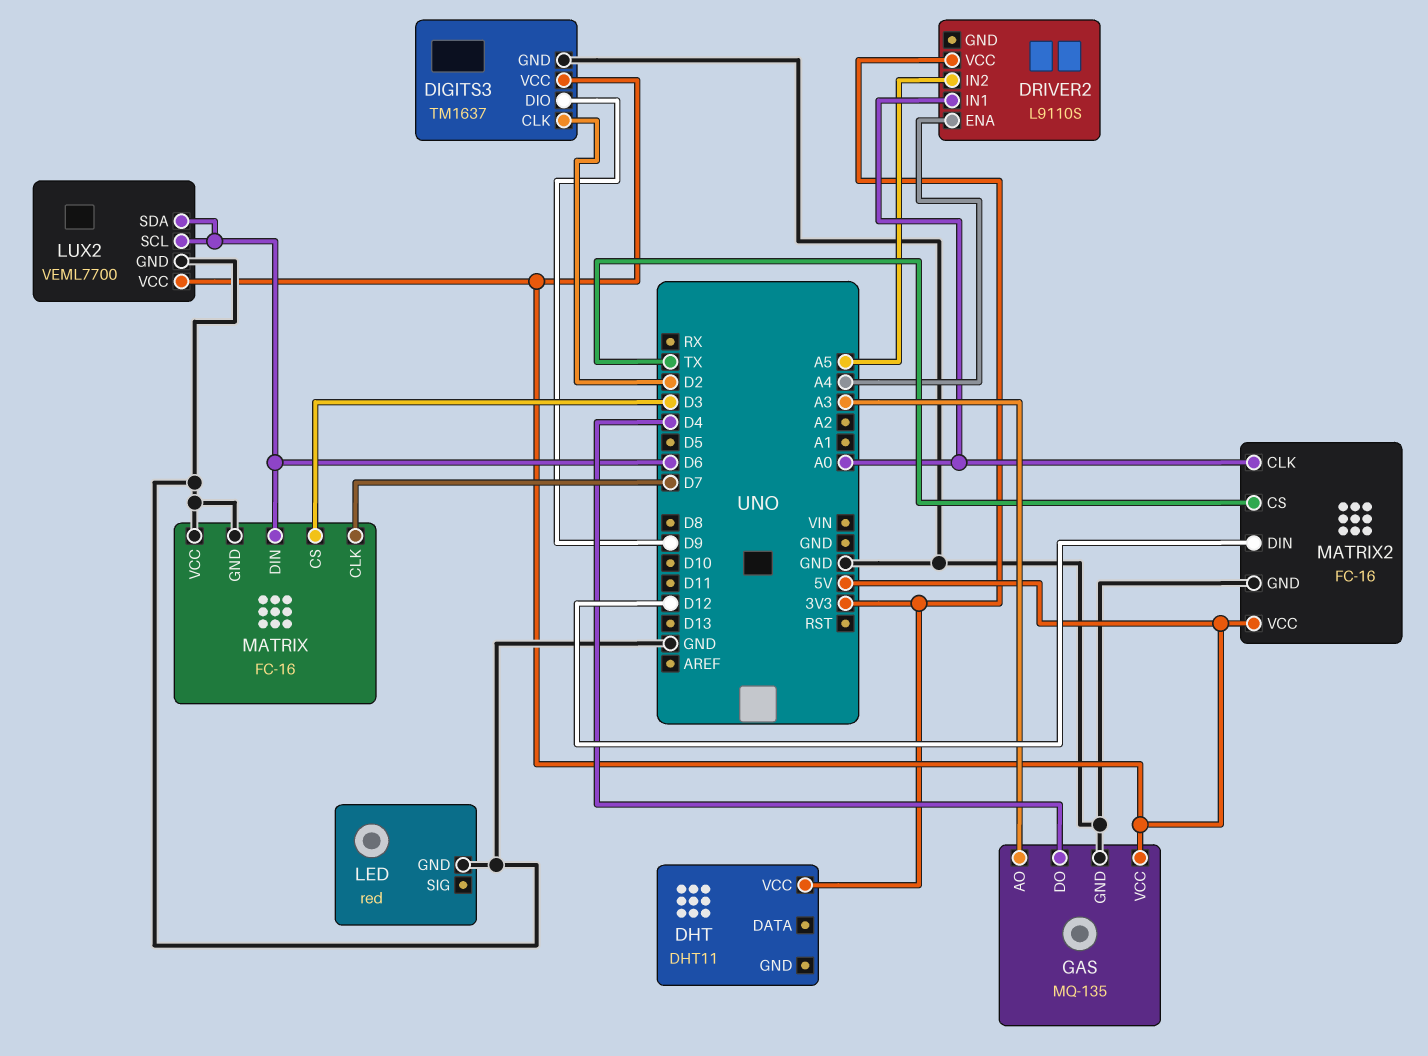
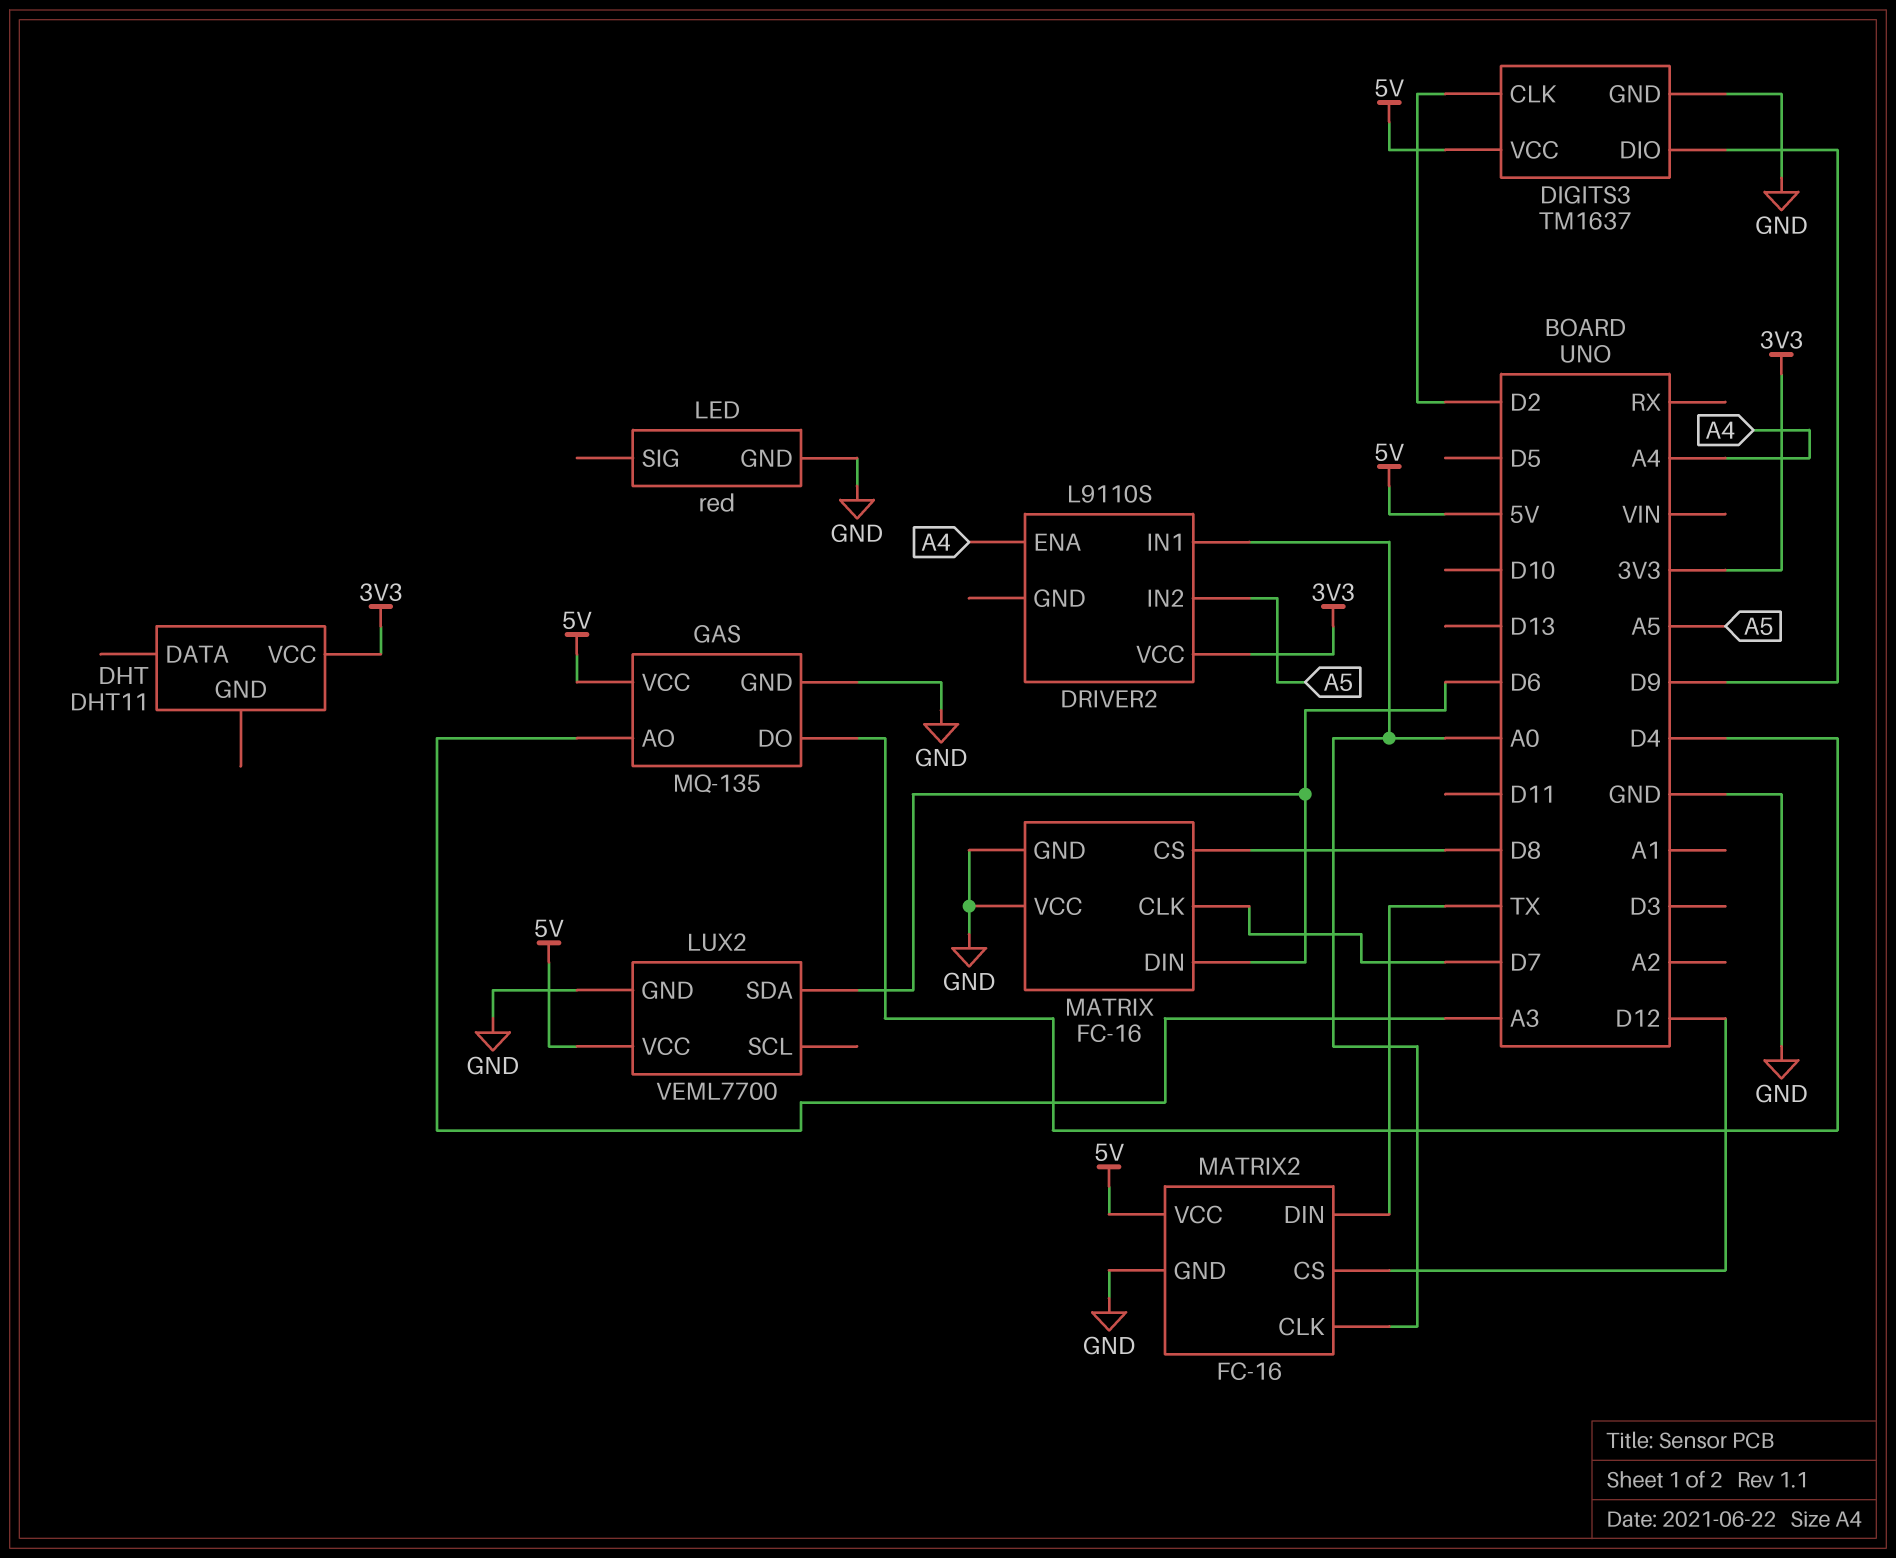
LUX2 pin SCL: D6 -> none
MATRIX pin CS: D3 -> D8
MATRIX2 pin CS: TX -> D12
MATRIX2 pin DIN: D12 -> TX

